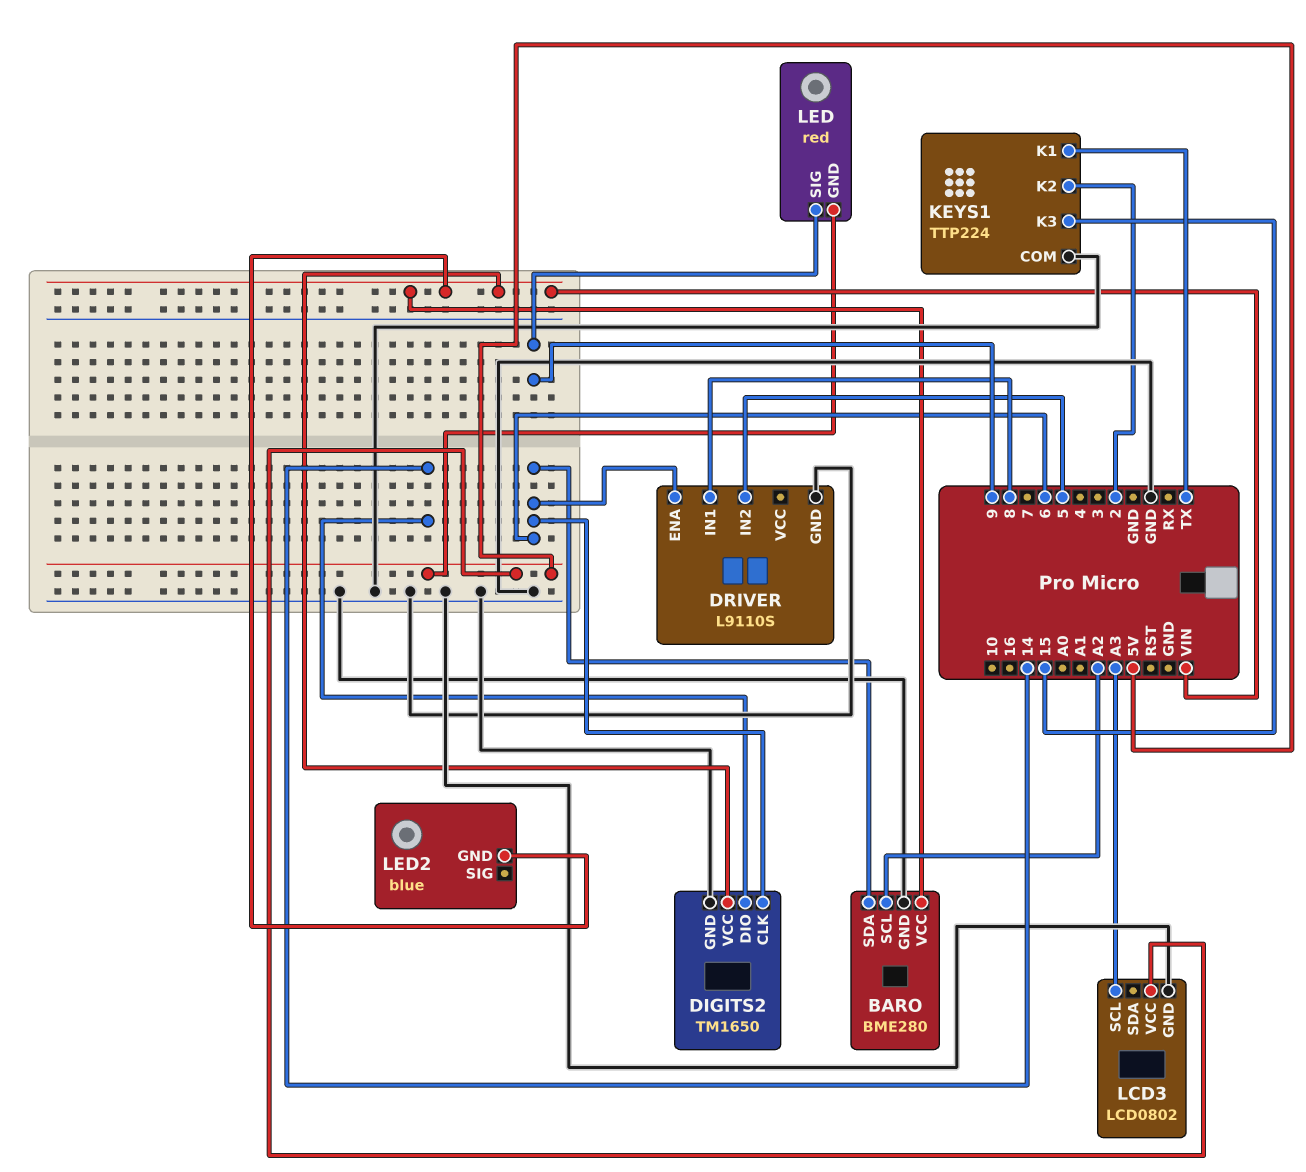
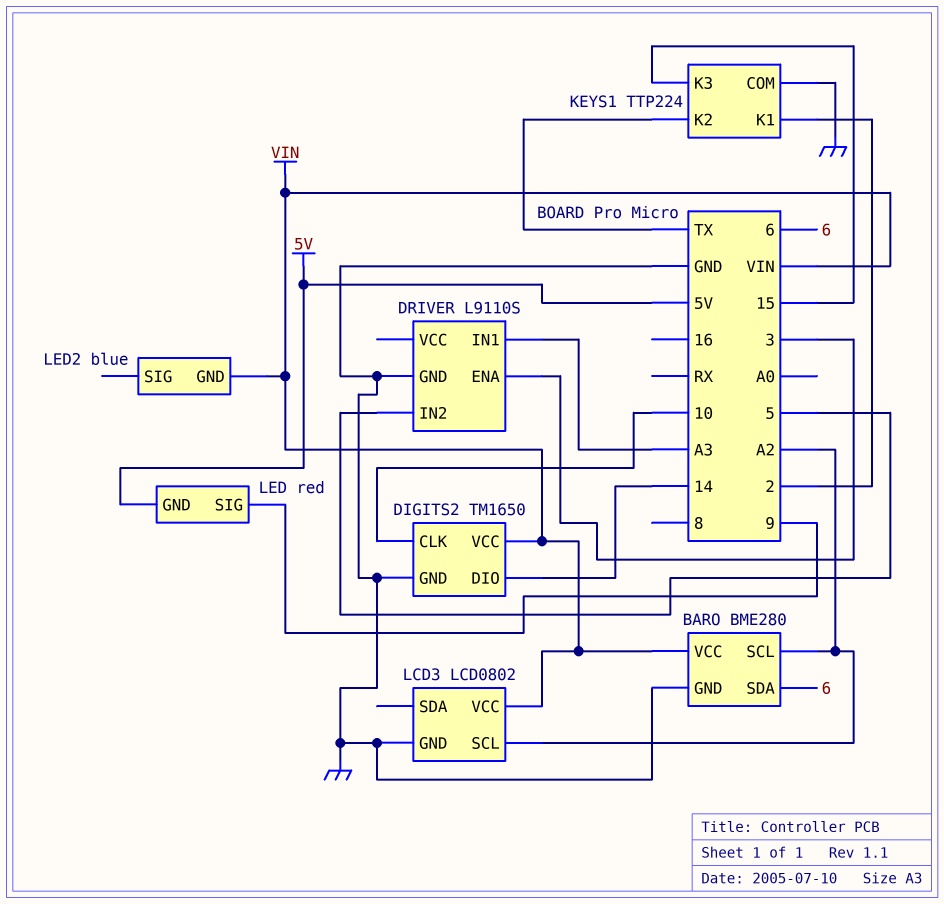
DIGITS2 pin CLK: 6 -> 10
DRIVER pin ENA: 6 -> 3
DRIVER pin IN1: 8 -> A3
KEYS1 pin K1: TX -> 2
KEYS1 pin K2: 2 -> TX
LCD3 pin SCL: A3 -> A2
LCD3 pin VCC: 5V -> VIN

